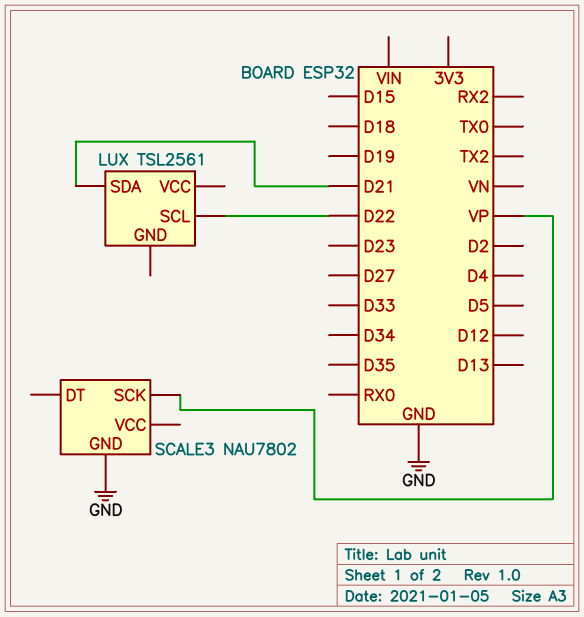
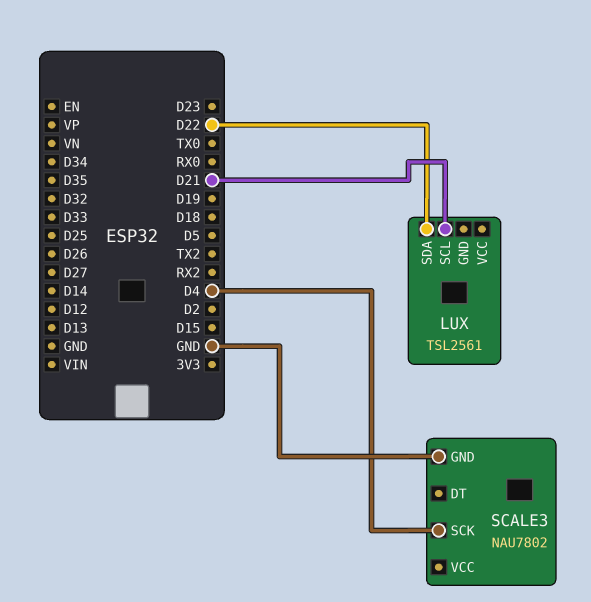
LUX pin SCL: D22 -> D21
LUX pin SDA: D21 -> D22
SCALE3 pin SCK: VP -> D4

